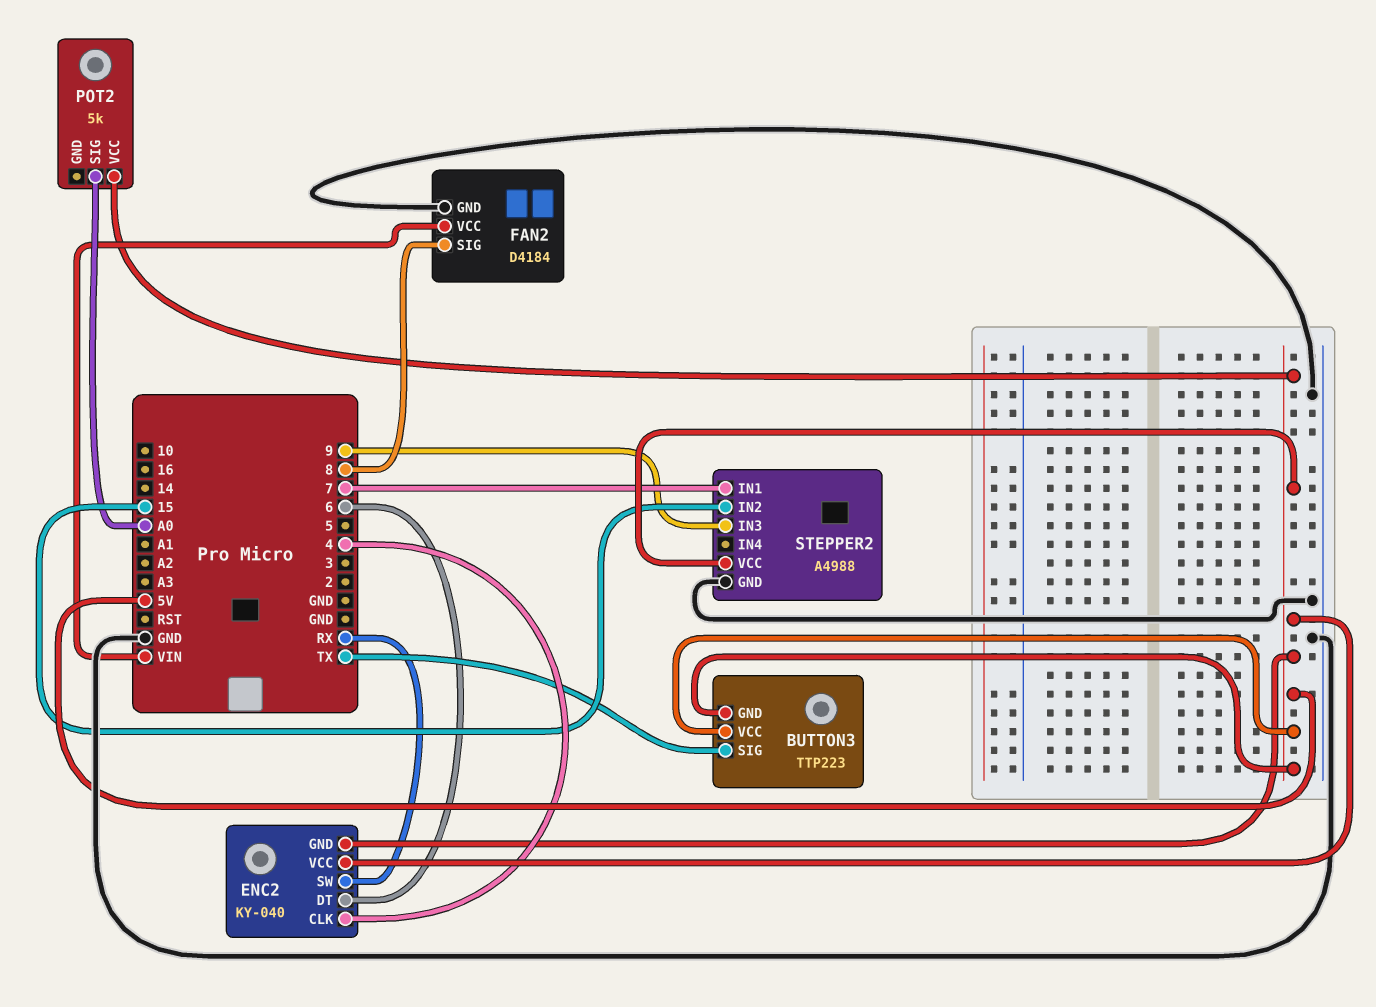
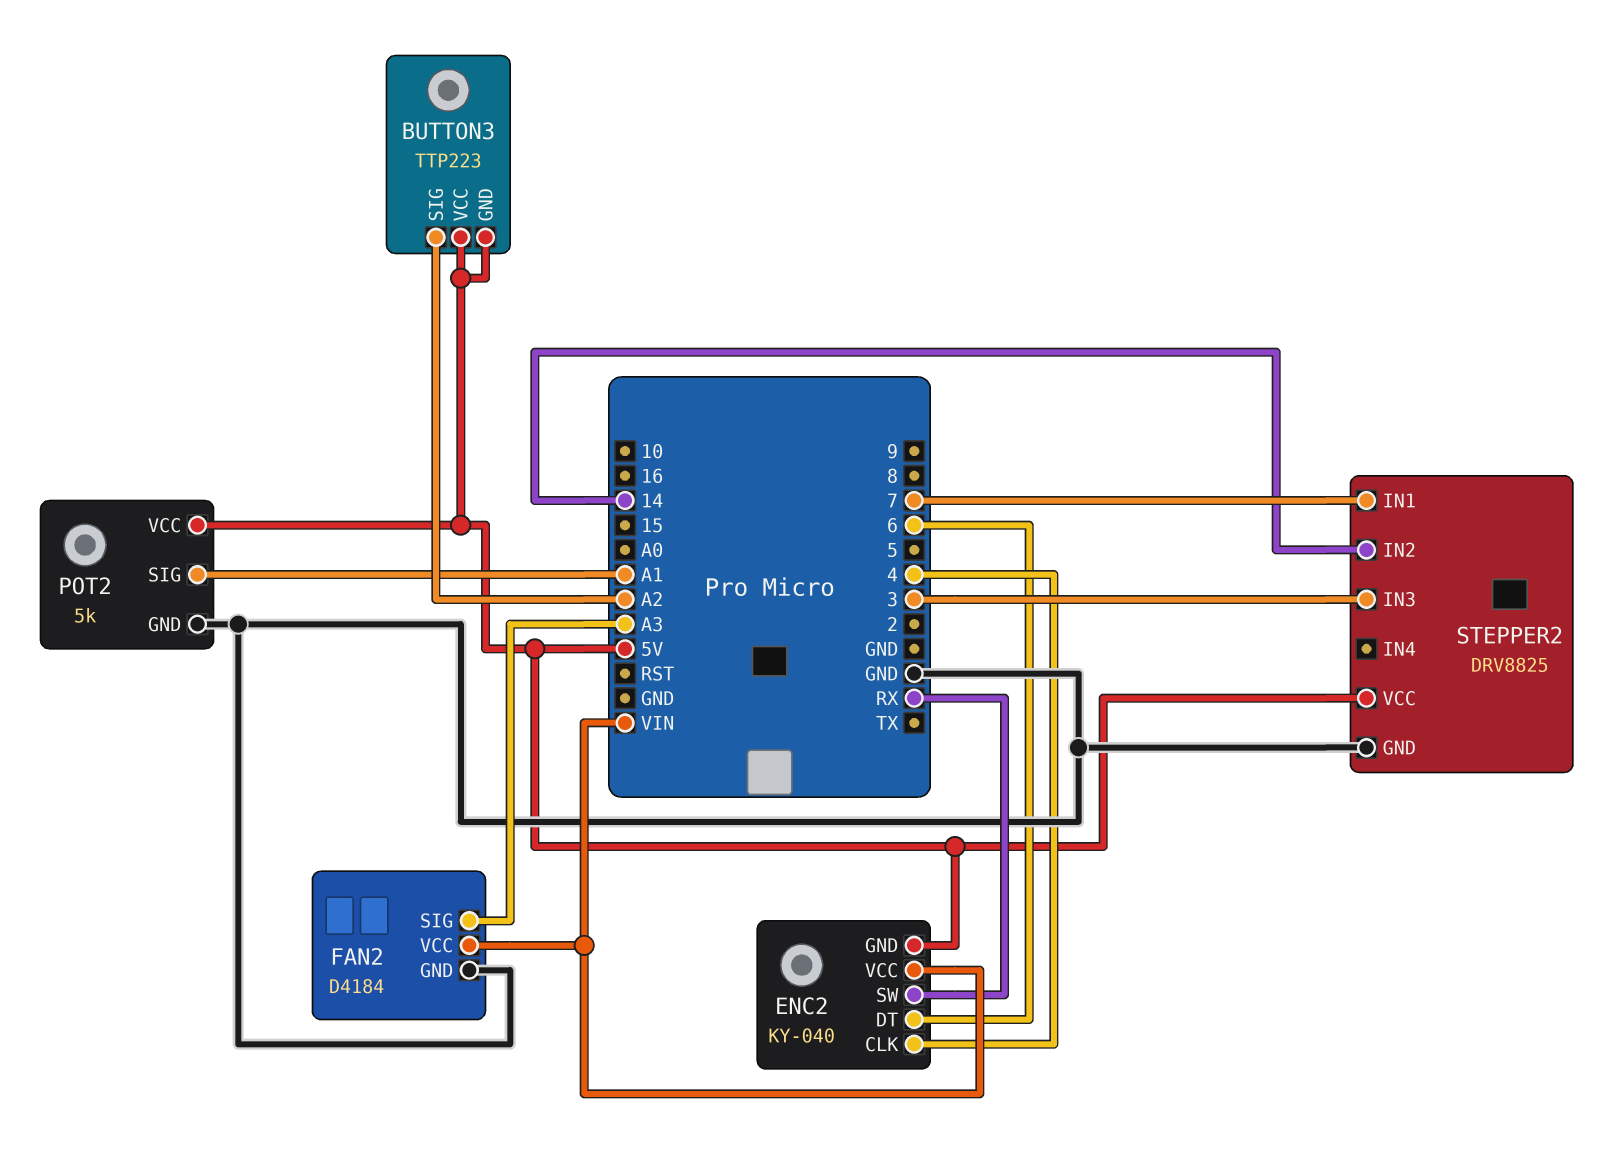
BUTTON3 pin SIG: TX -> A2
ENC2 pin VCC: 5V -> VIN
FAN2 pin SIG: 8 -> A3
POT2 pin GND: none -> GND
POT2 pin SIG: A0 -> A1
STEPPER2: A4988 -> DRV8825
STEPPER2 pin IN2: 15 -> 14
STEPPER2 pin IN3: 9 -> 3

